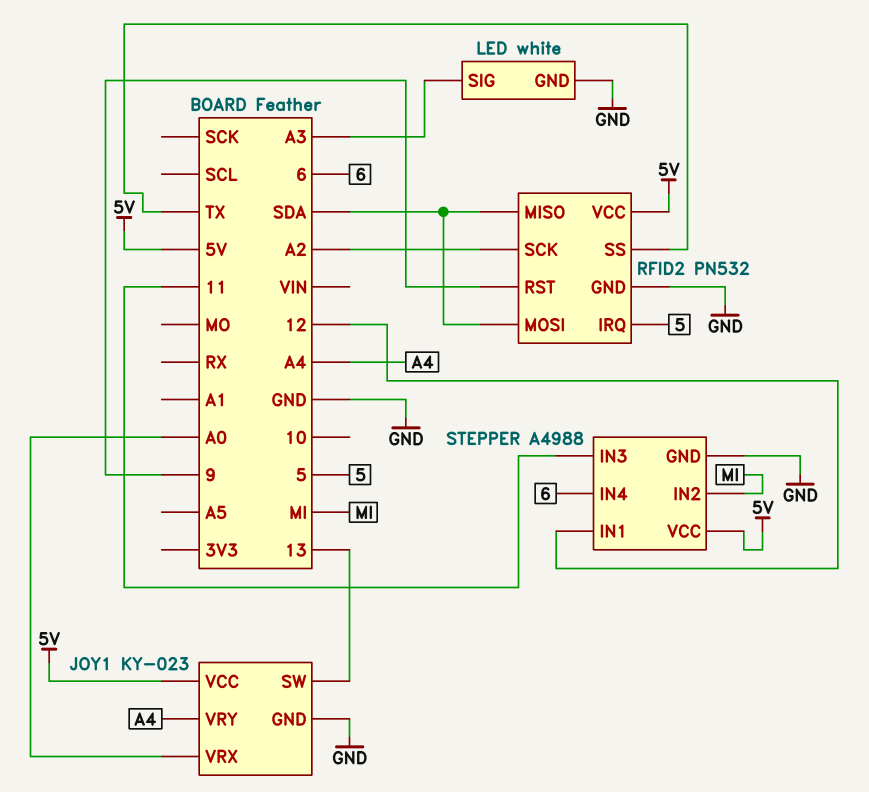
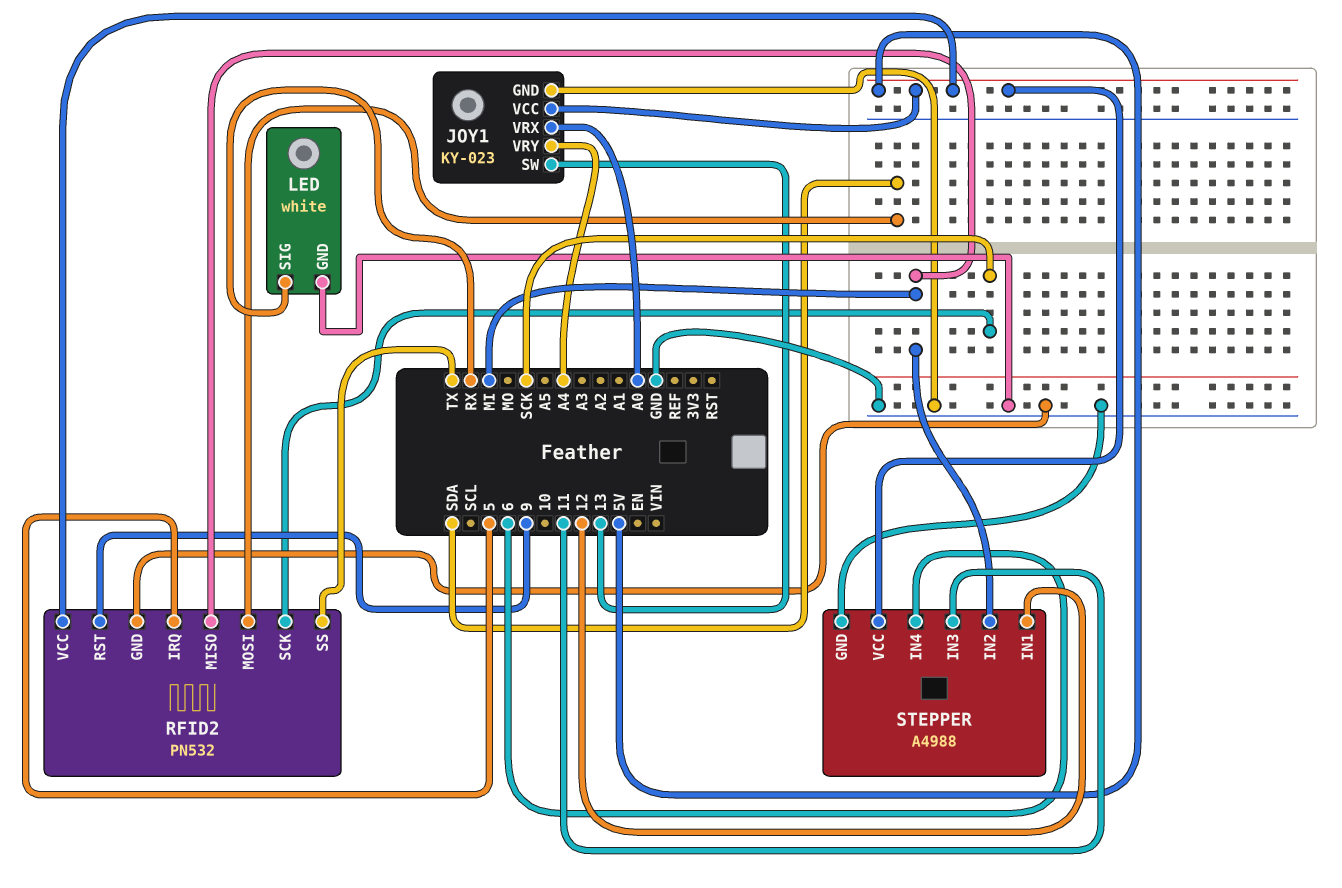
LED pin SIG: A3 -> RX
RFID2 pin MISO: SDA -> MI
RFID2 pin SCK: A2 -> SCK

